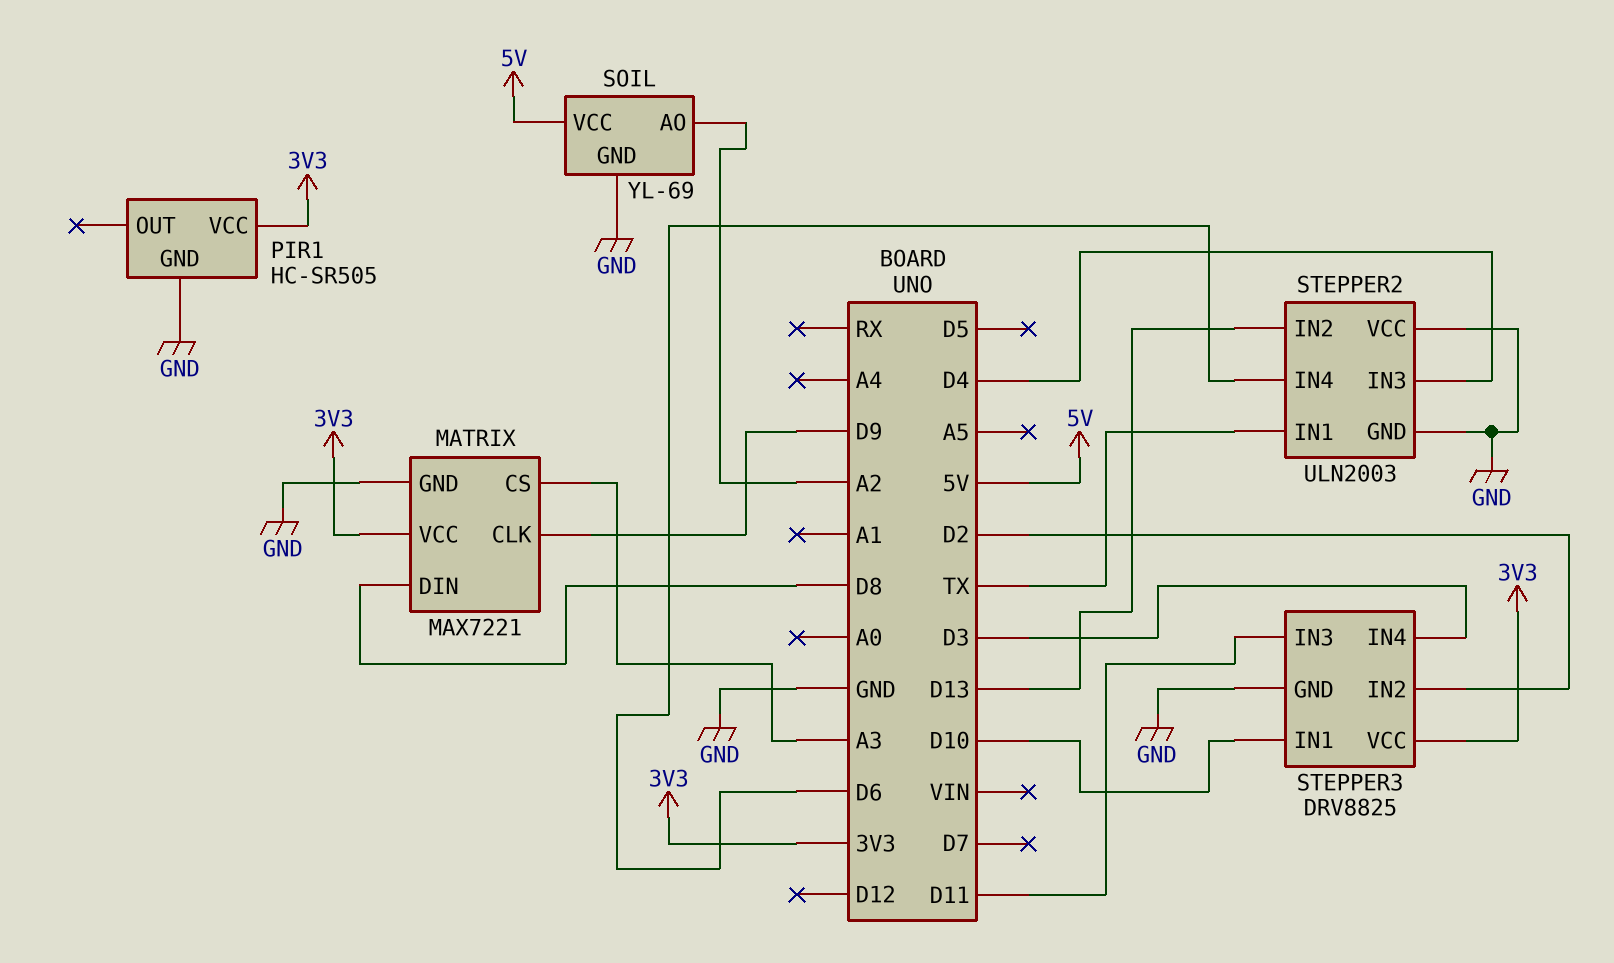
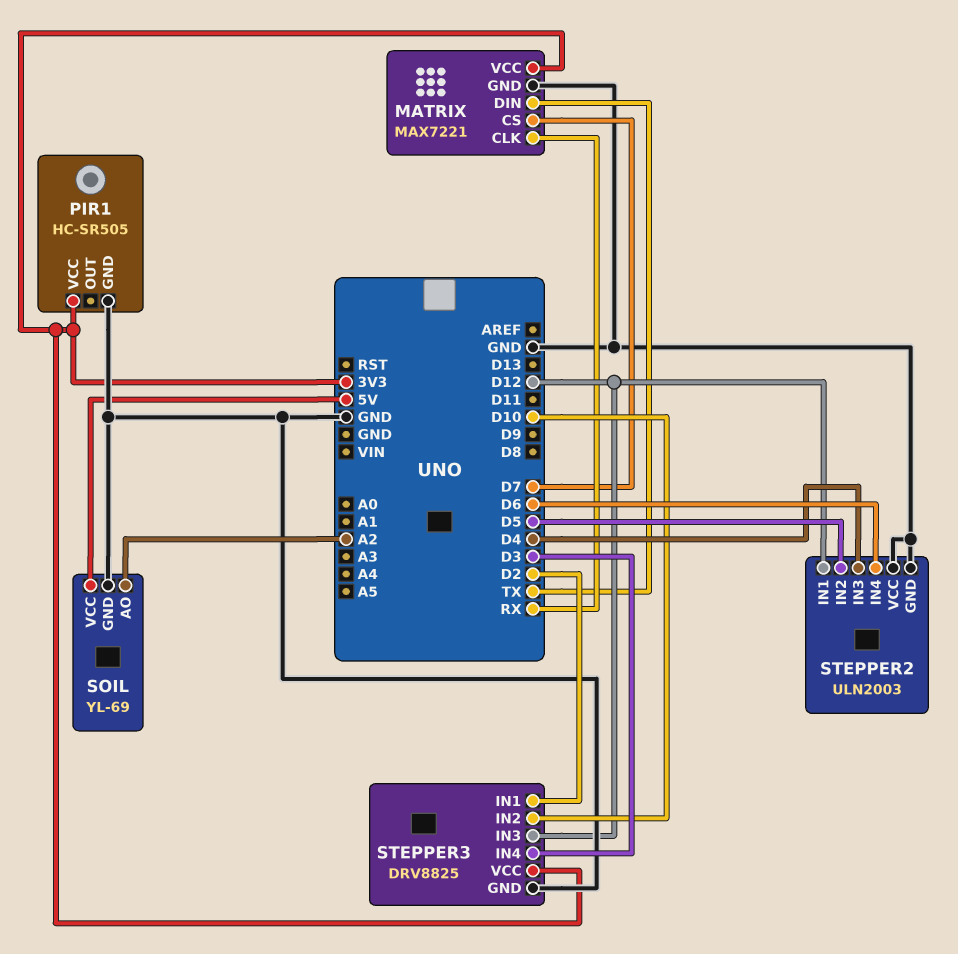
MATRIX pin CLK: D9 -> RX
MATRIX pin CS: A3 -> D7
MATRIX pin DIN: D8 -> TX
STEPPER2 pin IN1: TX -> D12
STEPPER2 pin IN2: D13 -> D5
STEPPER3 pin IN1: D10 -> D2
STEPPER3 pin IN2: D2 -> D10
STEPPER3 pin IN3: D11 -> D12

